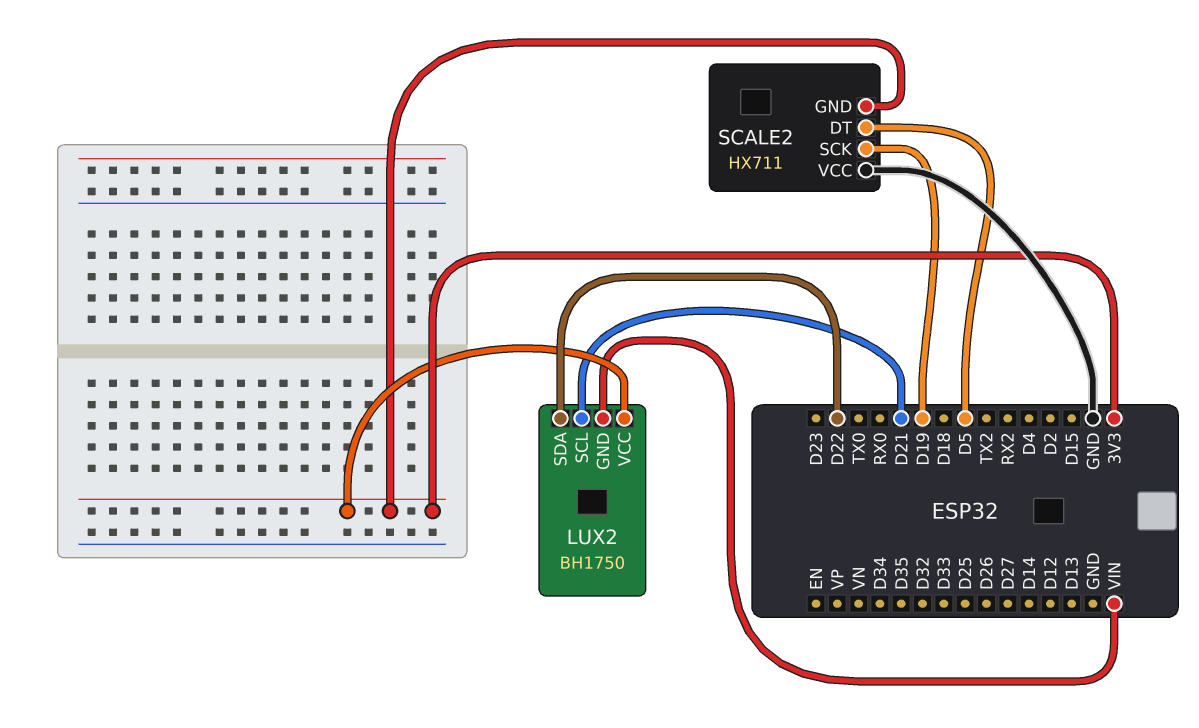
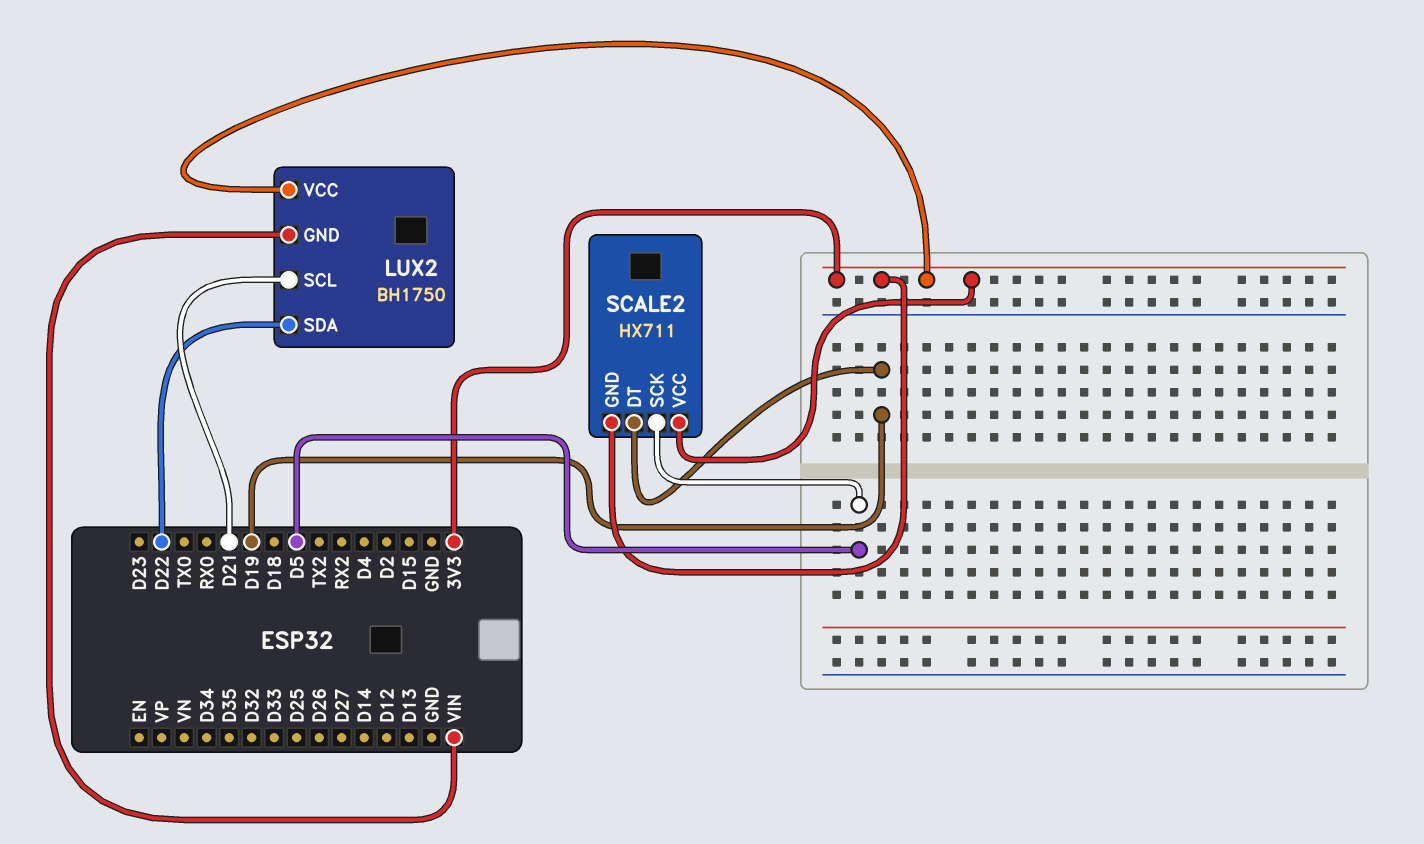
SCALE2 pin DT: D5 -> D19
SCALE2 pin SCK: D19 -> D5
SCALE2 pin VCC: GND -> 3V3

